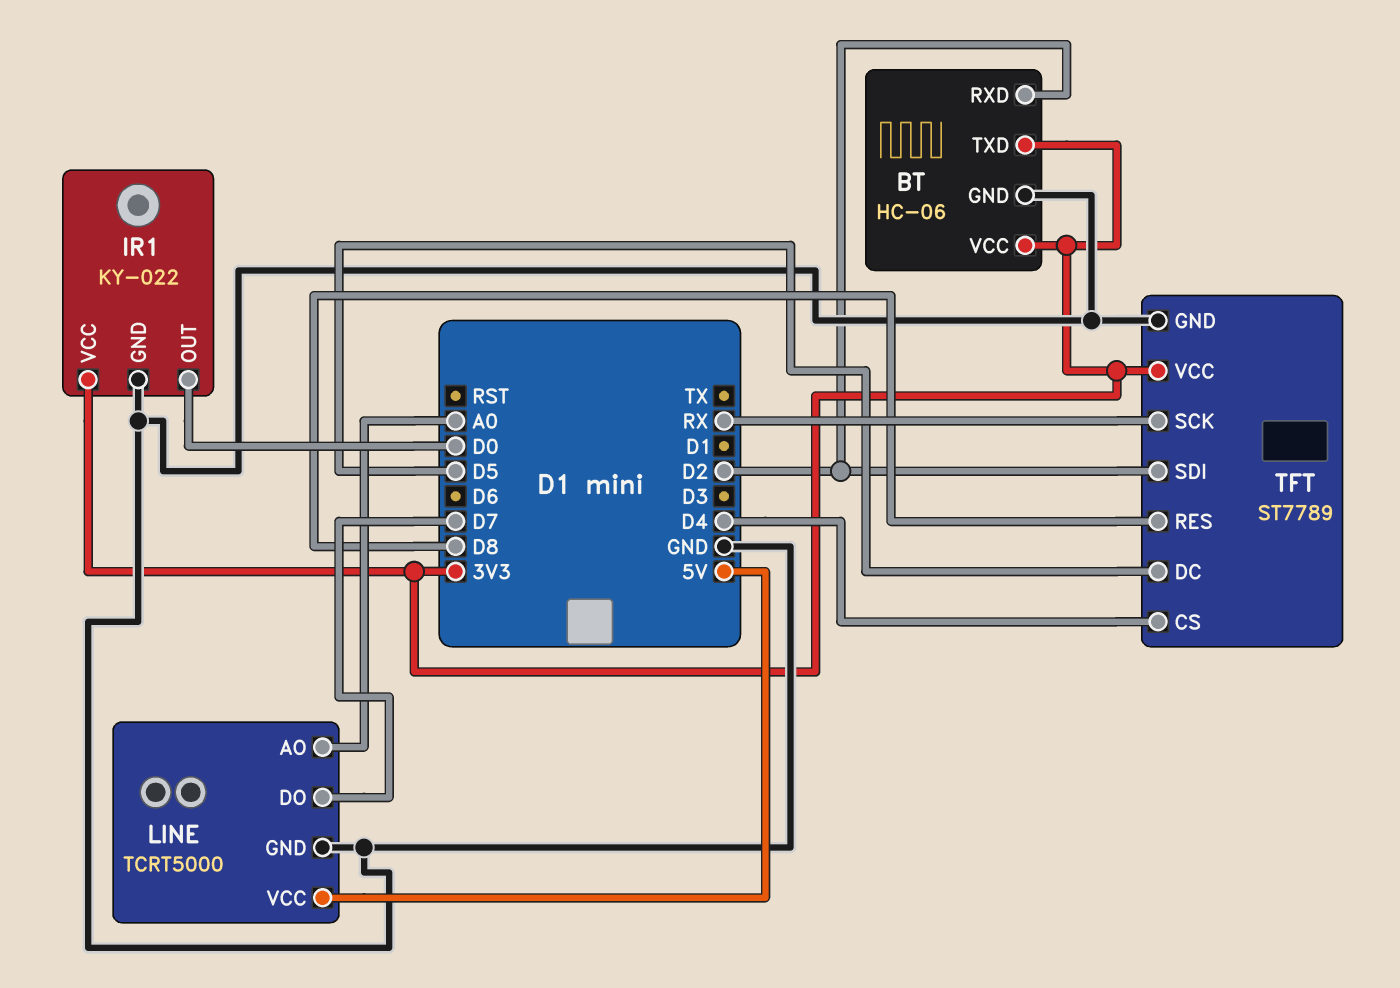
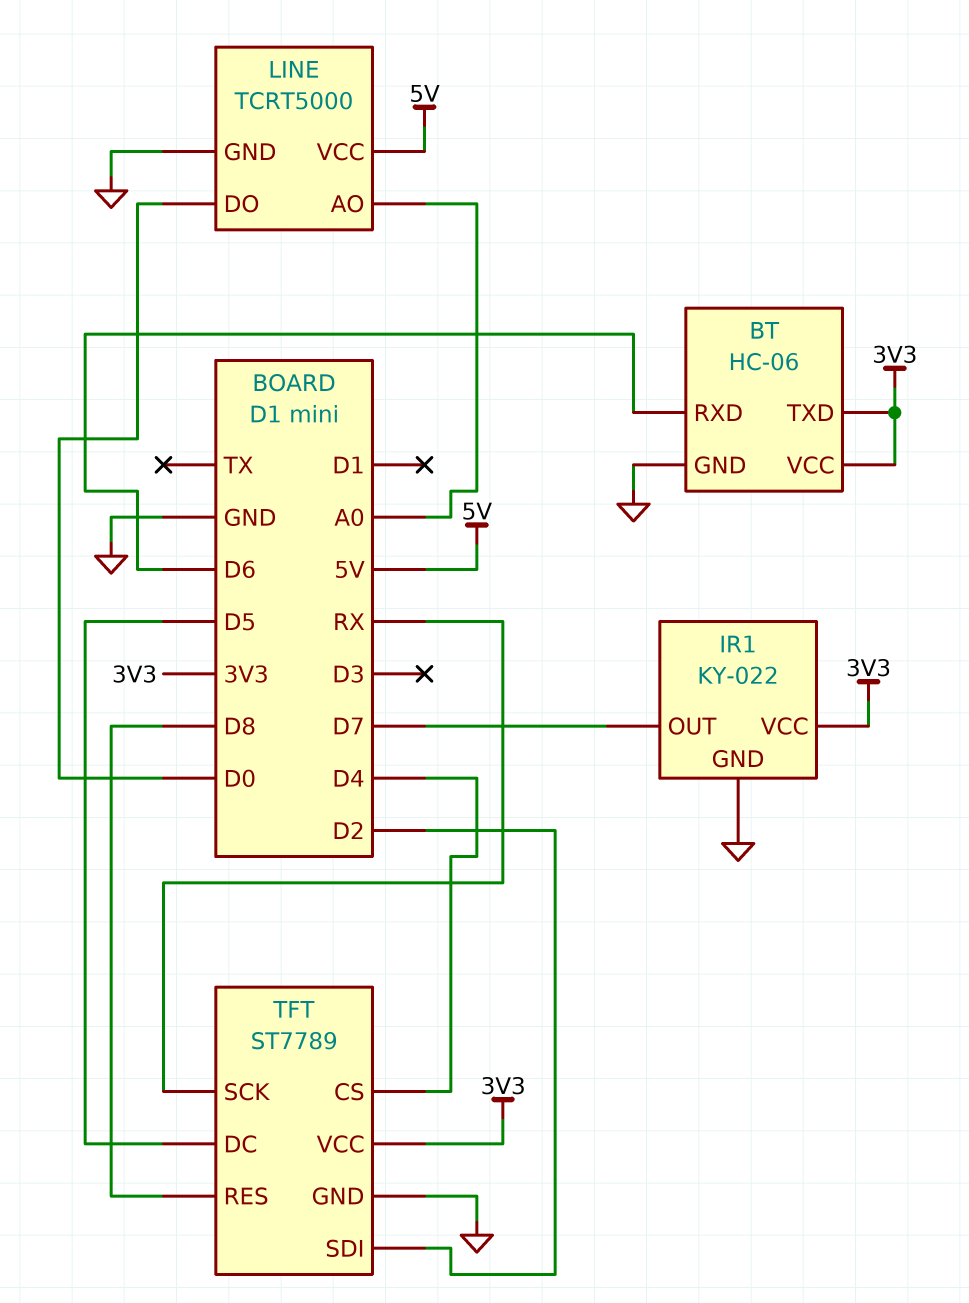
BT pin RXD: D2 -> D6
IR1 pin OUT: D0 -> D7
LINE pin DO: D7 -> D0

